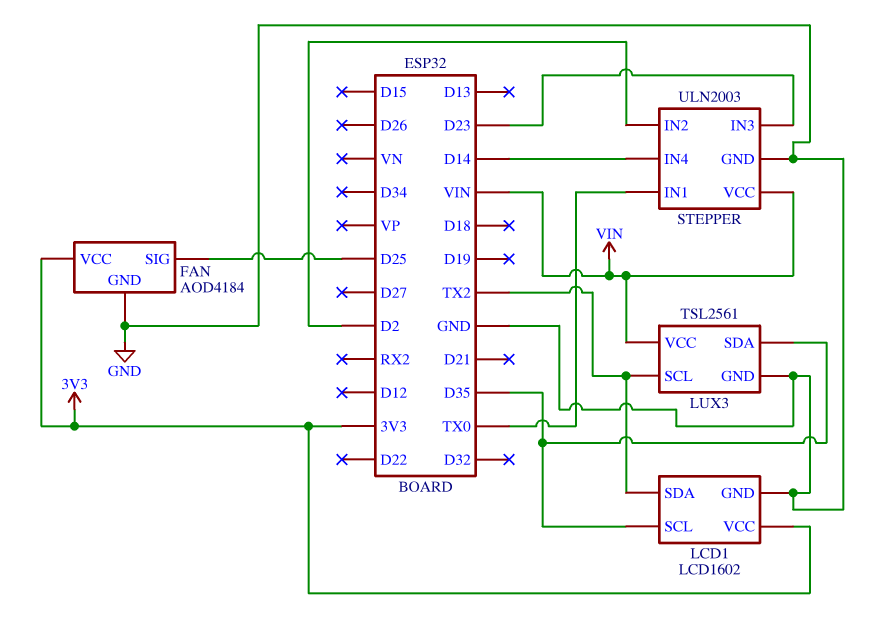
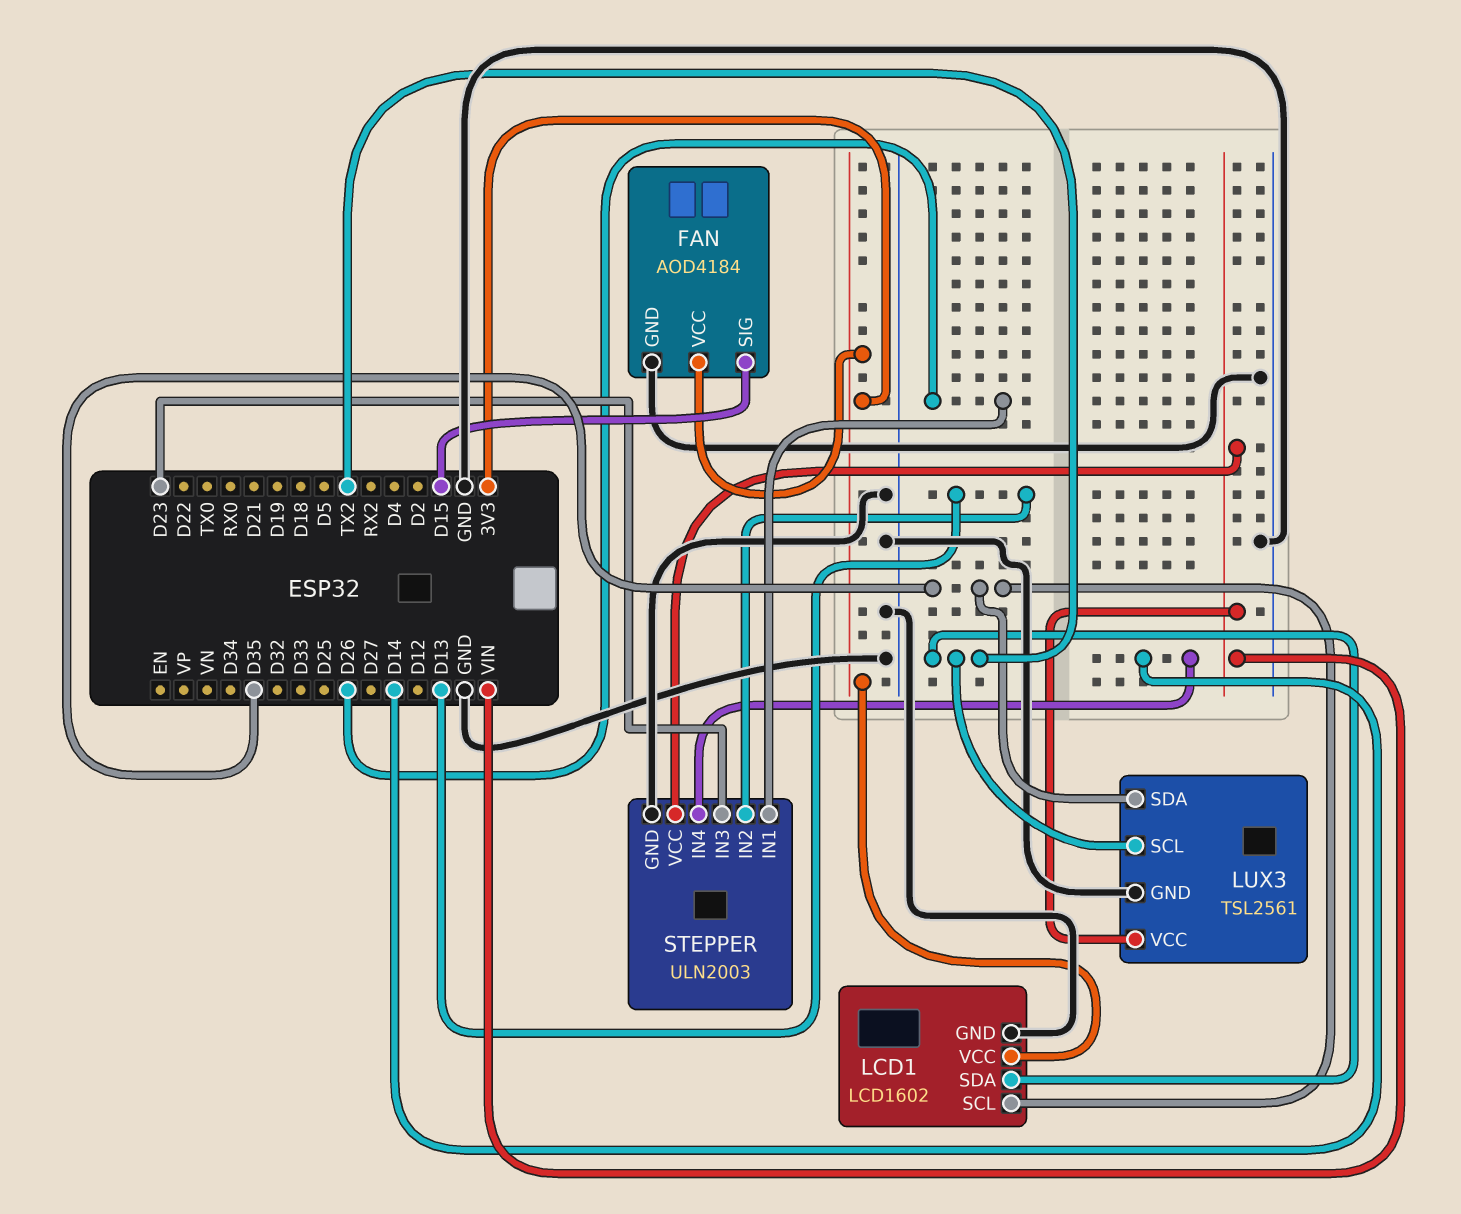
FAN pin SIG: D25 -> D15
STEPPER pin IN1: TX0 -> D26
STEPPER pin IN2: D2 -> D13

